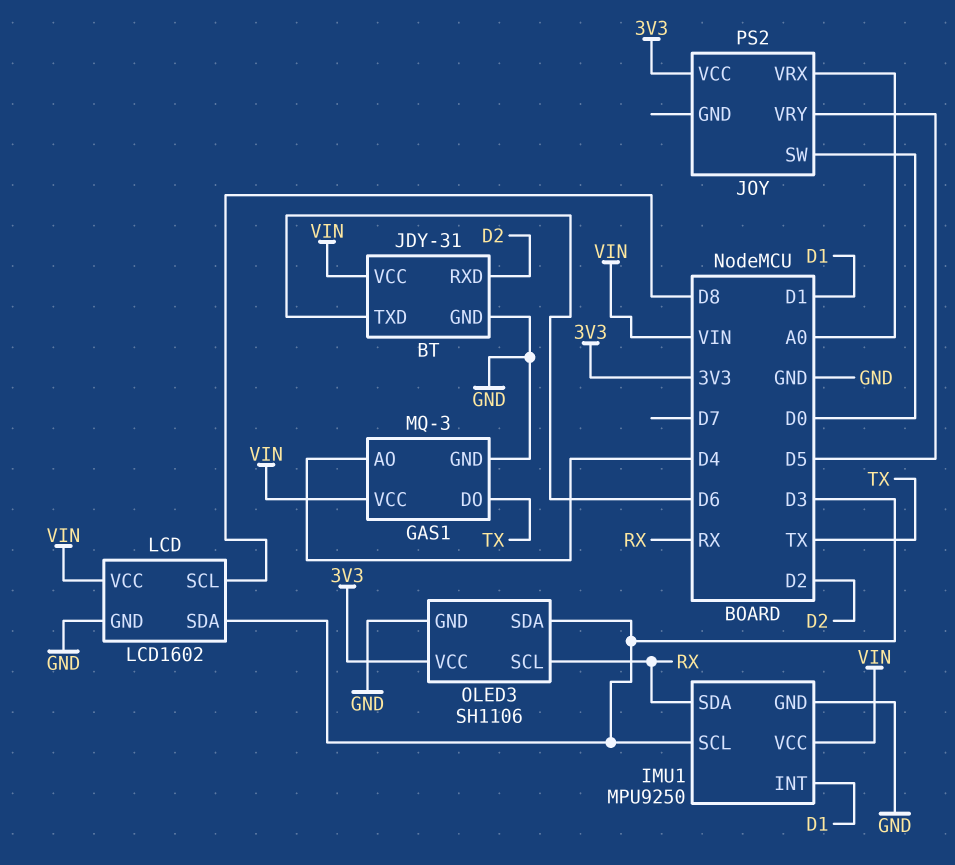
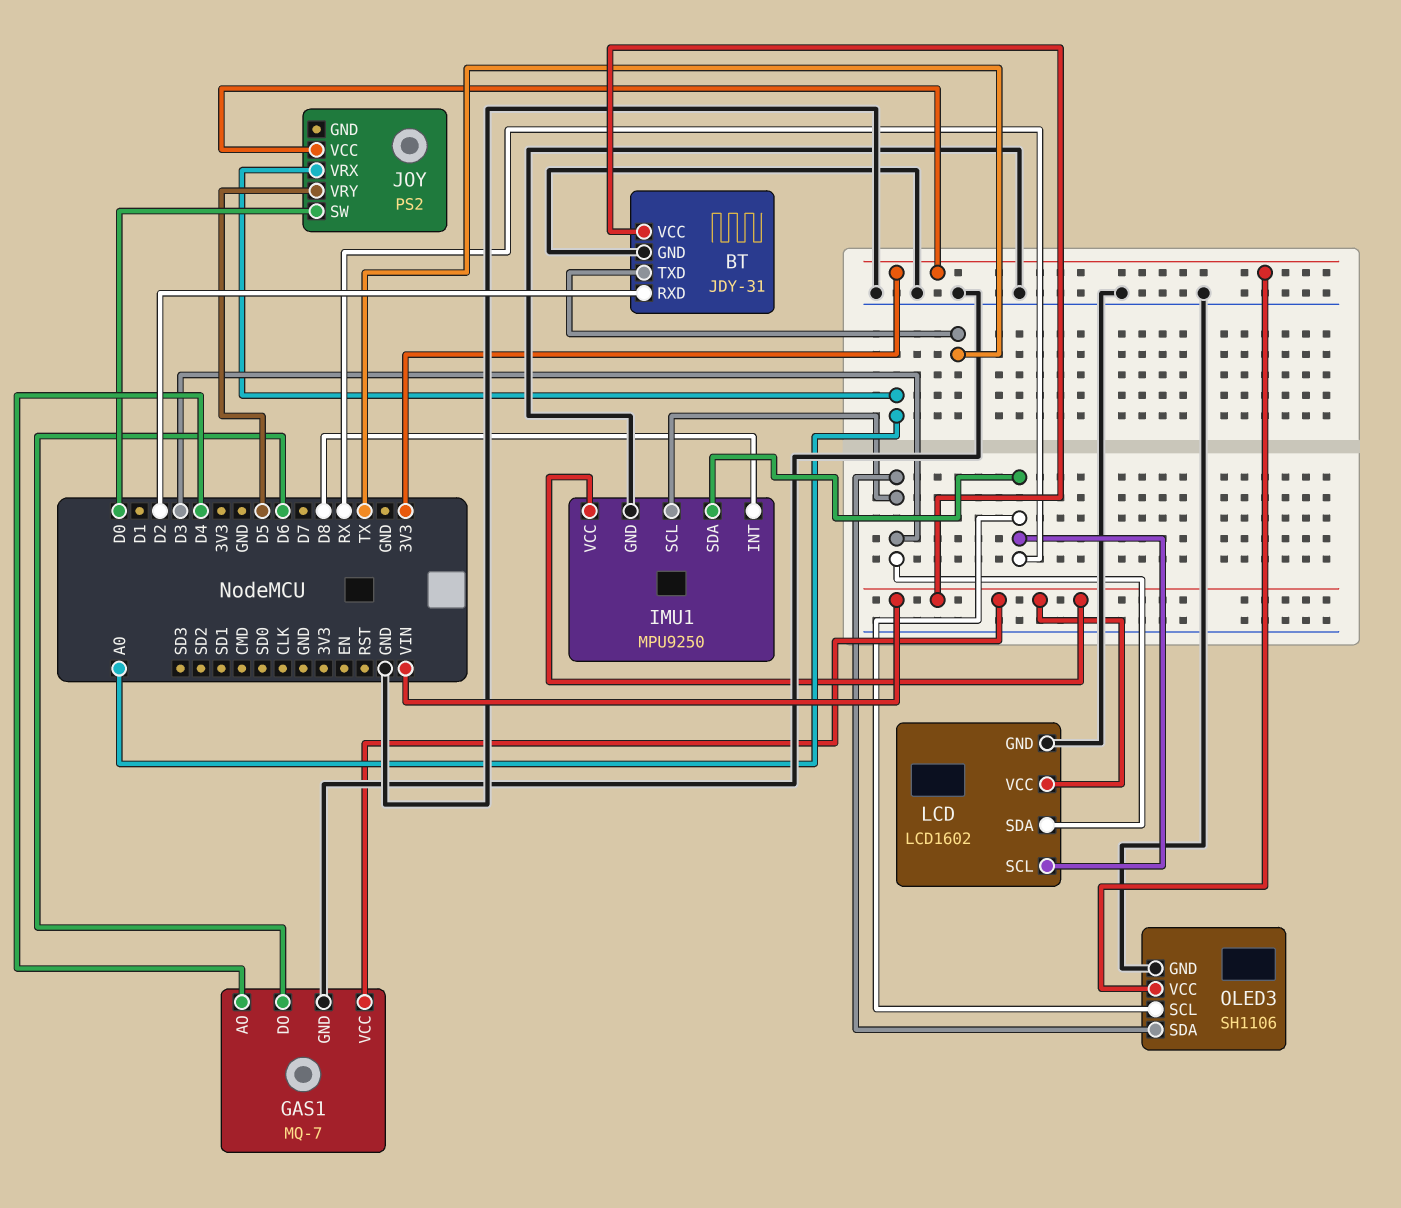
BT pin TXD: D6 -> TX
GAS1: MQ-3 -> MQ-7
GAS1 pin DO: TX -> D6
IMU1 pin INT: D1 -> D8
LCD pin SCL: D8 -> RX

